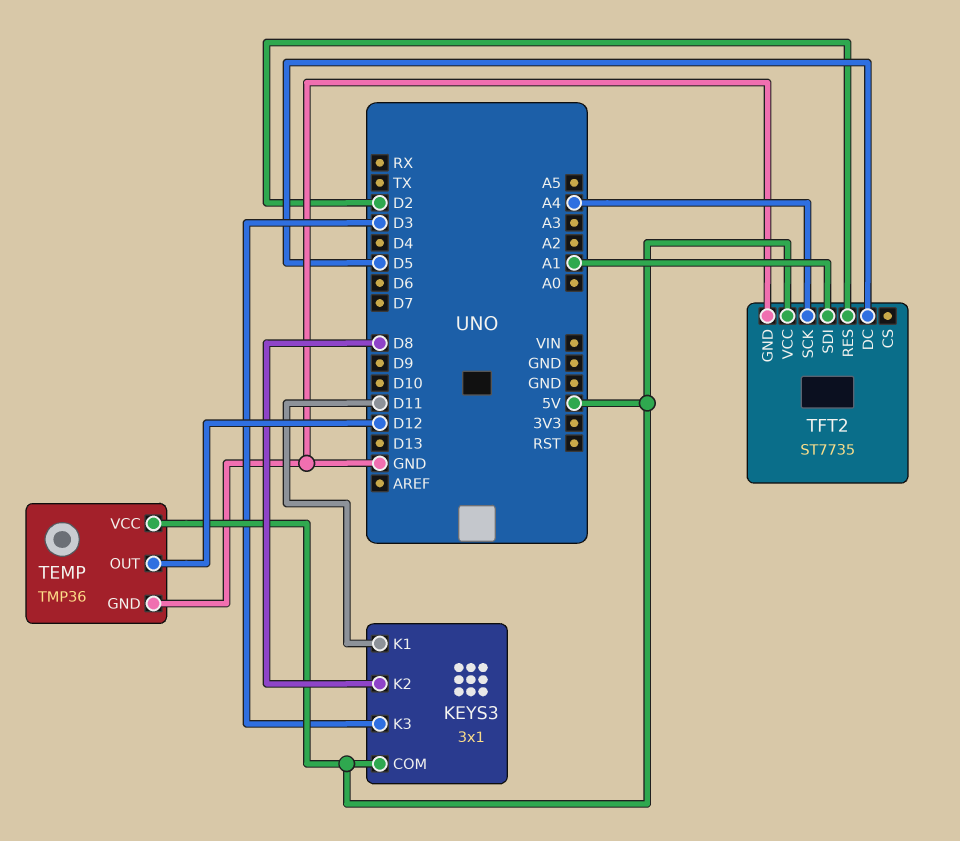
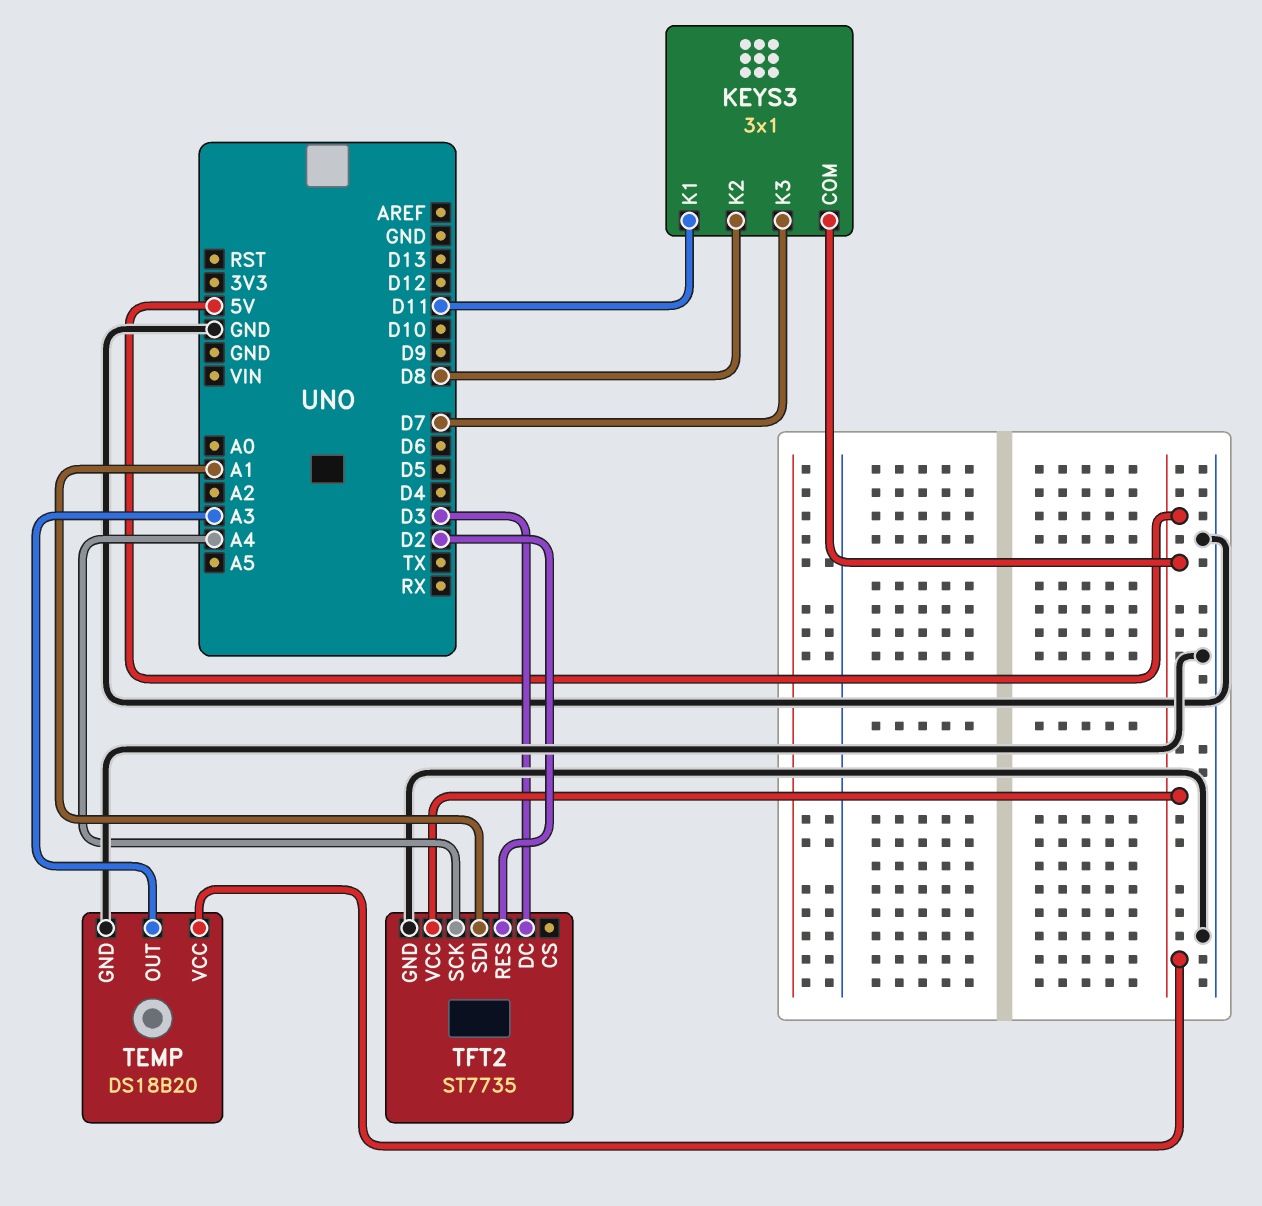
KEYS3 pin K3: D3 -> D7
TEMP: TMP36 -> DS18B20
TEMP pin OUT: D12 -> A3
TFT2 pin DC: D5 -> D3

